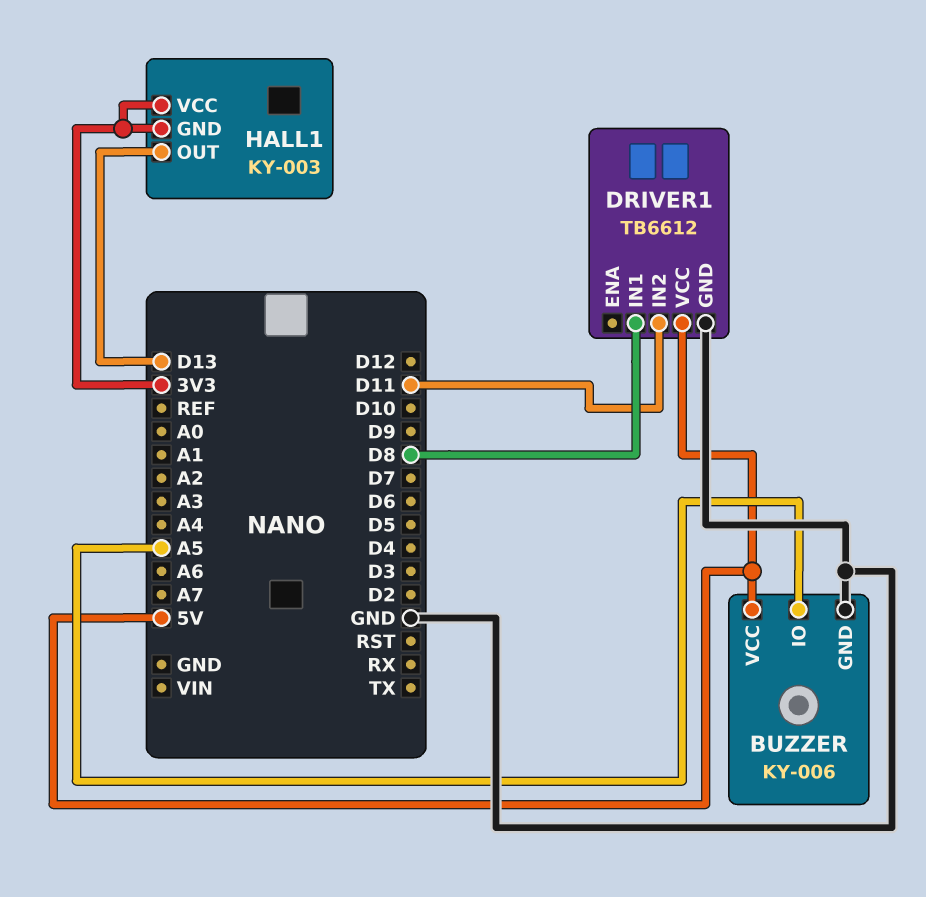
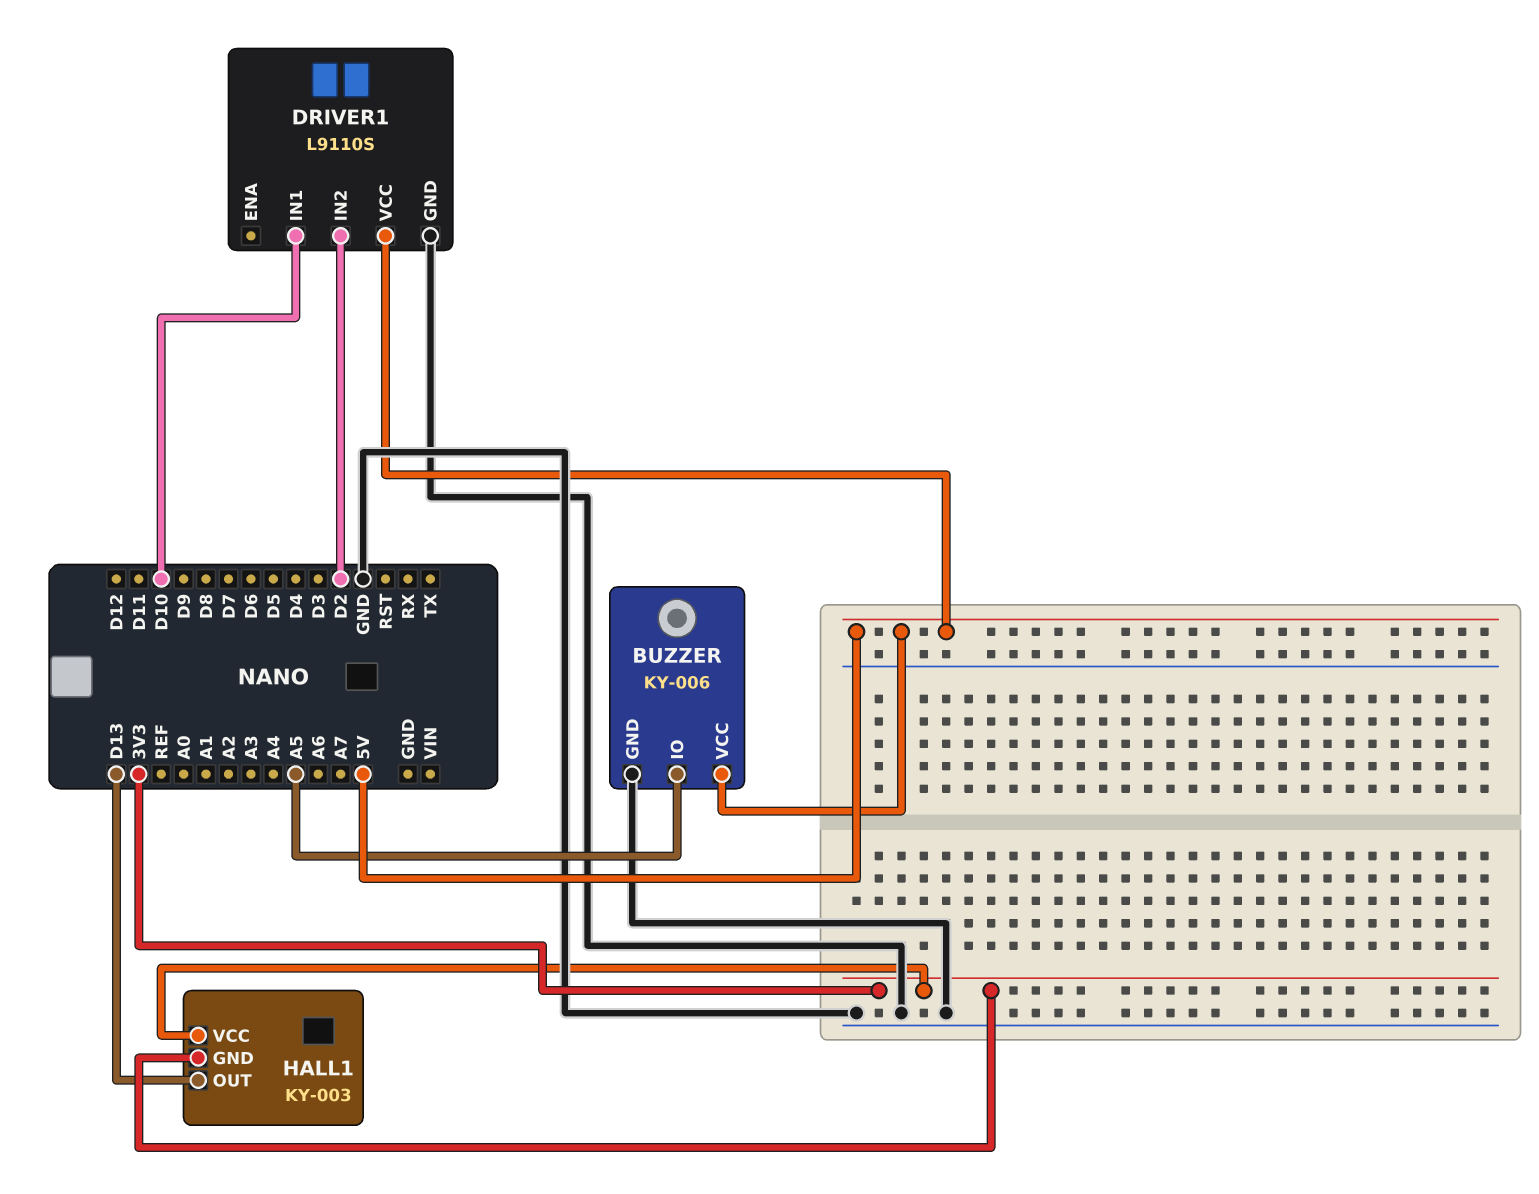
DRIVER1: TB6612 -> L9110S
DRIVER1 pin IN1: D8 -> D10
DRIVER1 pin IN2: D11 -> D2

